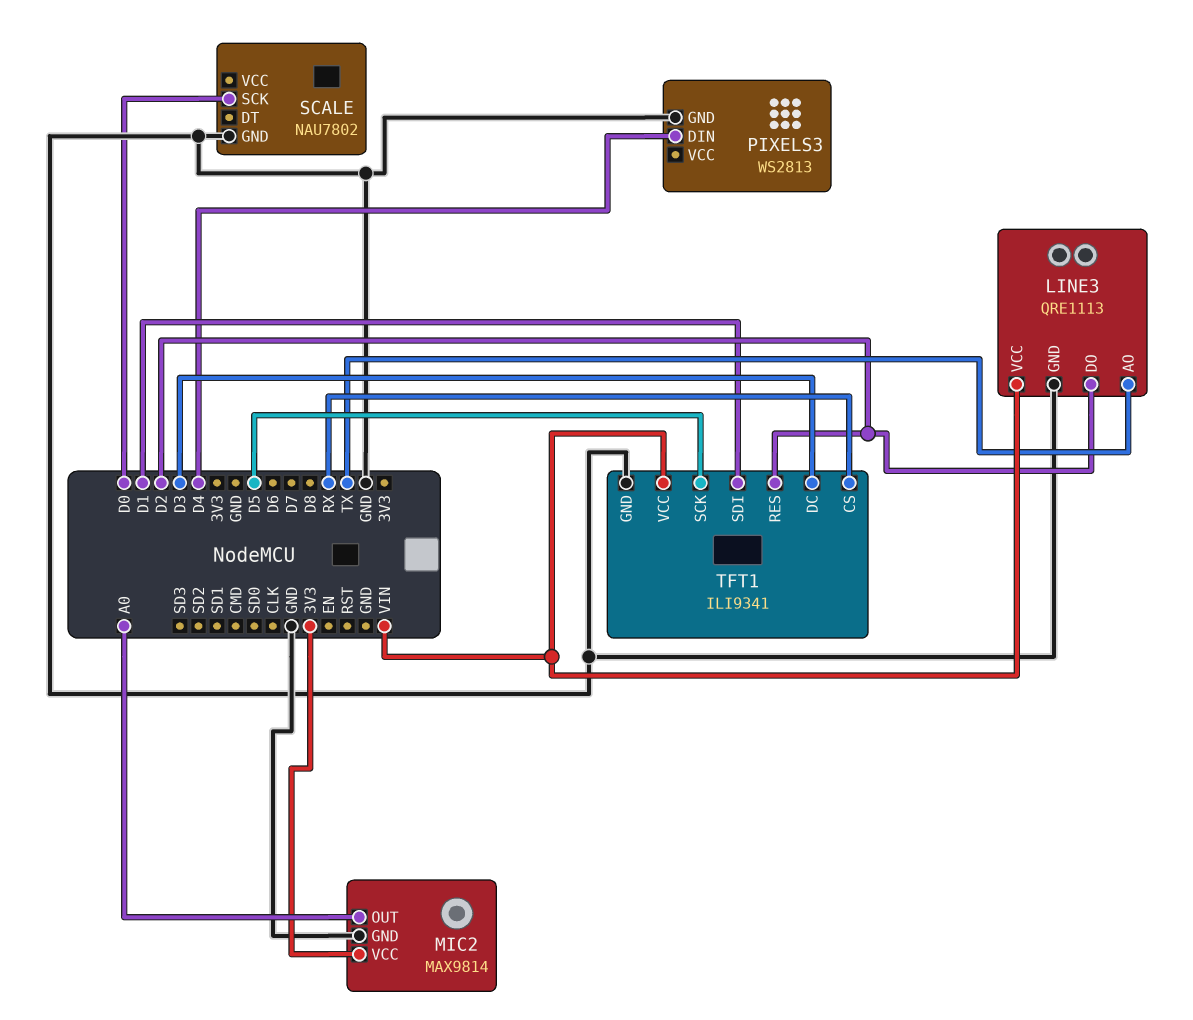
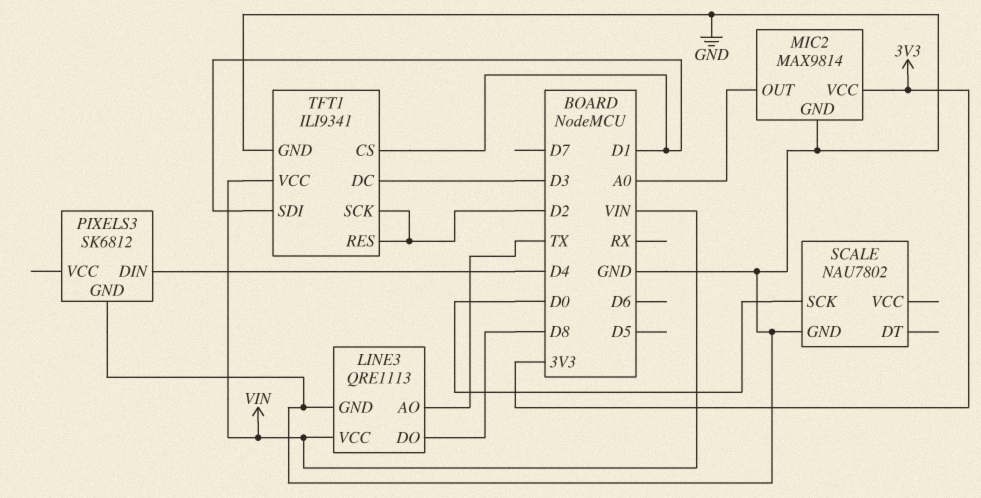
LINE3 pin DO: D2 -> D8
PIXELS3: WS2813 -> SK6812
TFT1 pin CS: RX -> D1
TFT1 pin SCK: D5 -> D2

